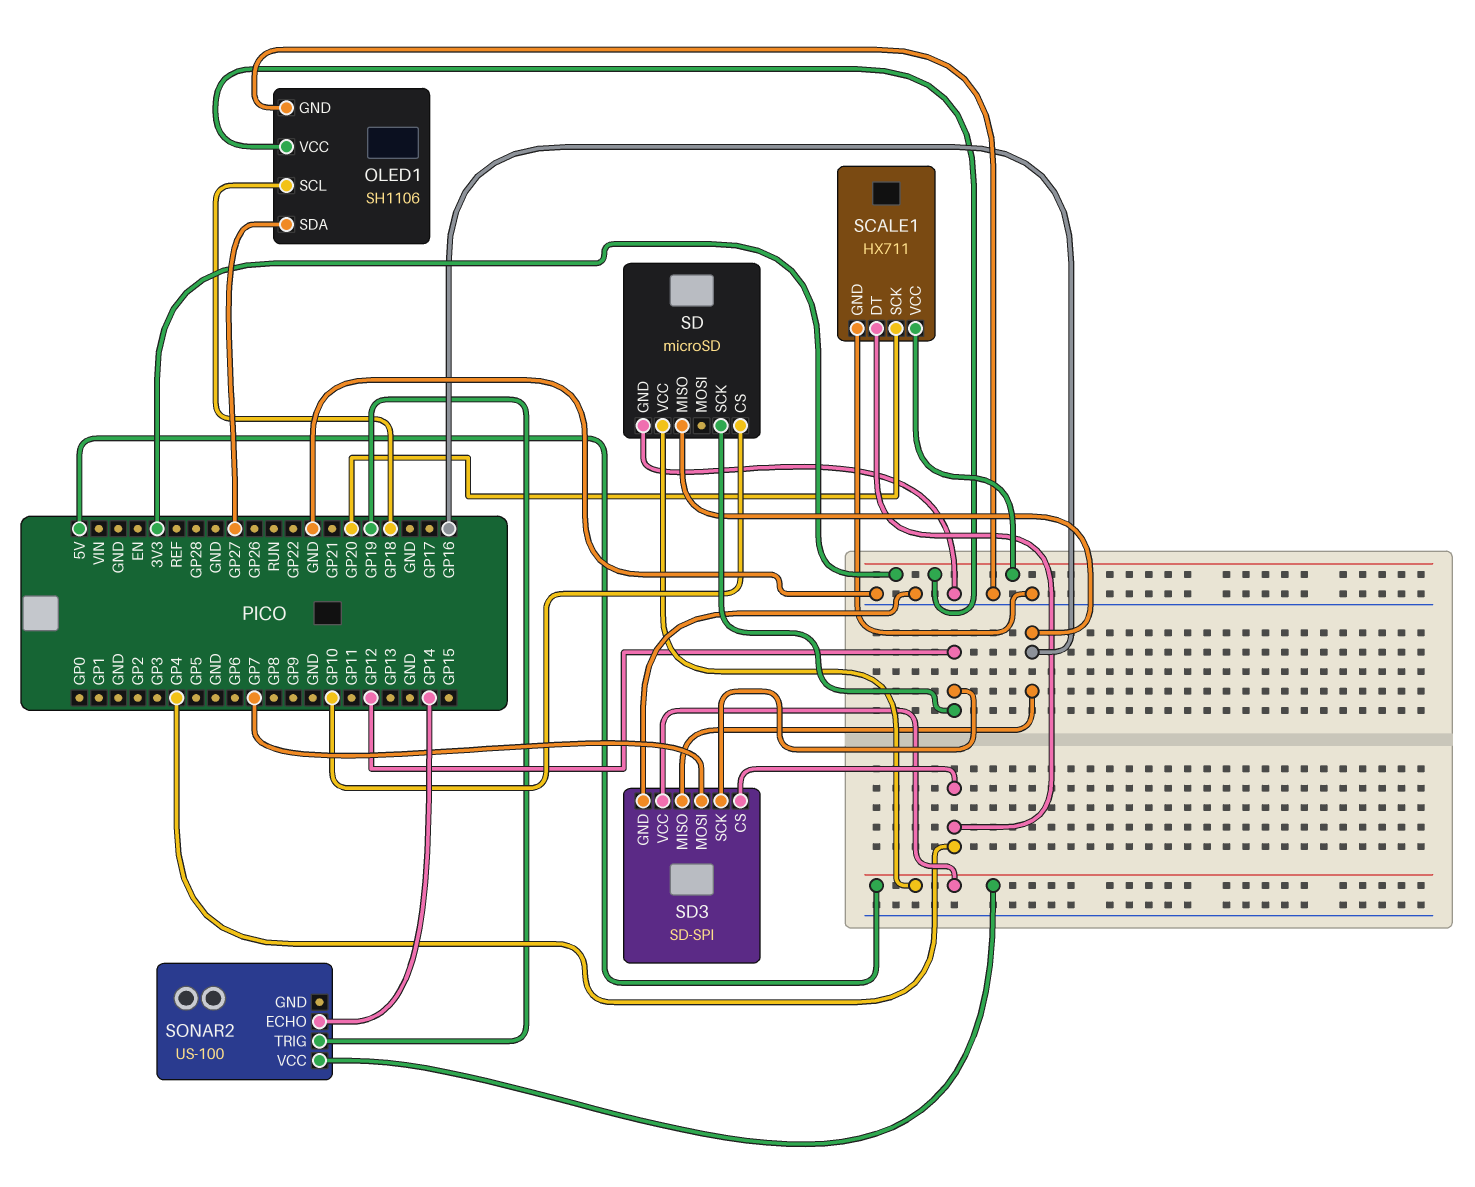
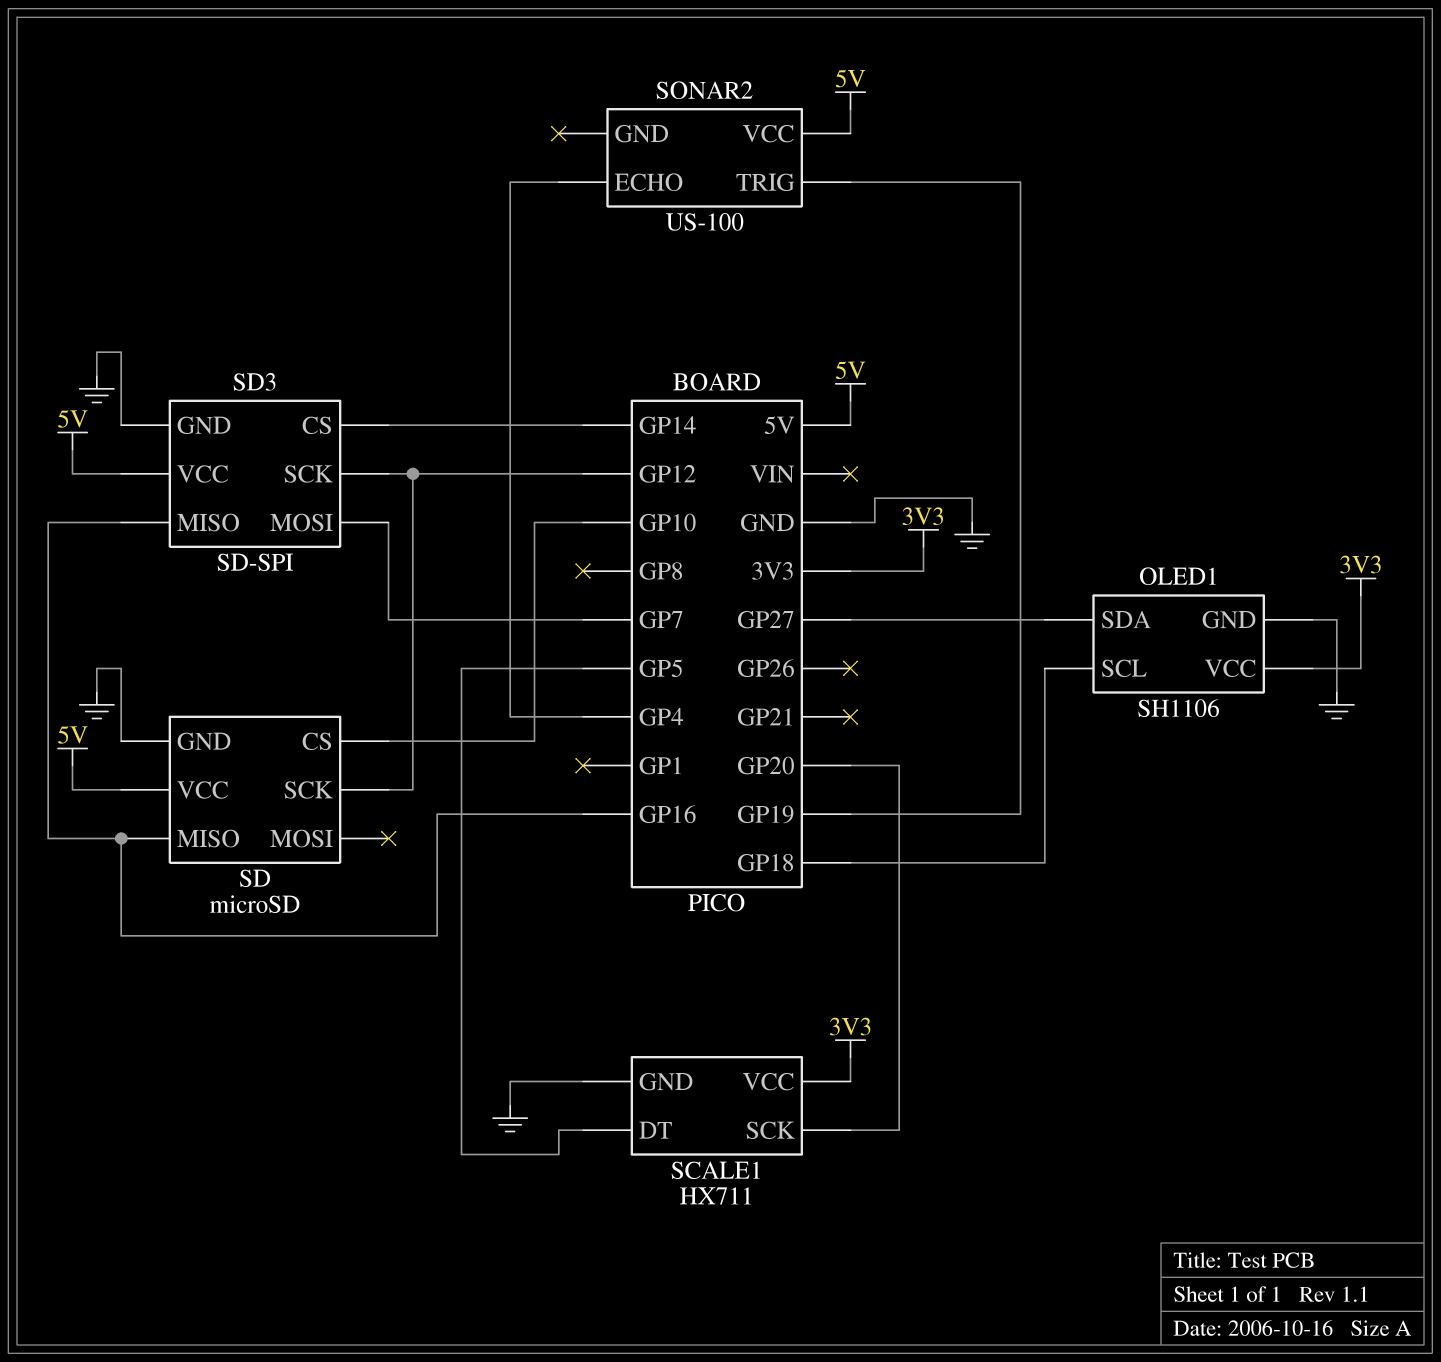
SCALE1 pin DT: GP4 -> GP5
SD3 pin CS: GP4 -> GP14
SONAR2 pin ECHO: GP14 -> GP4

